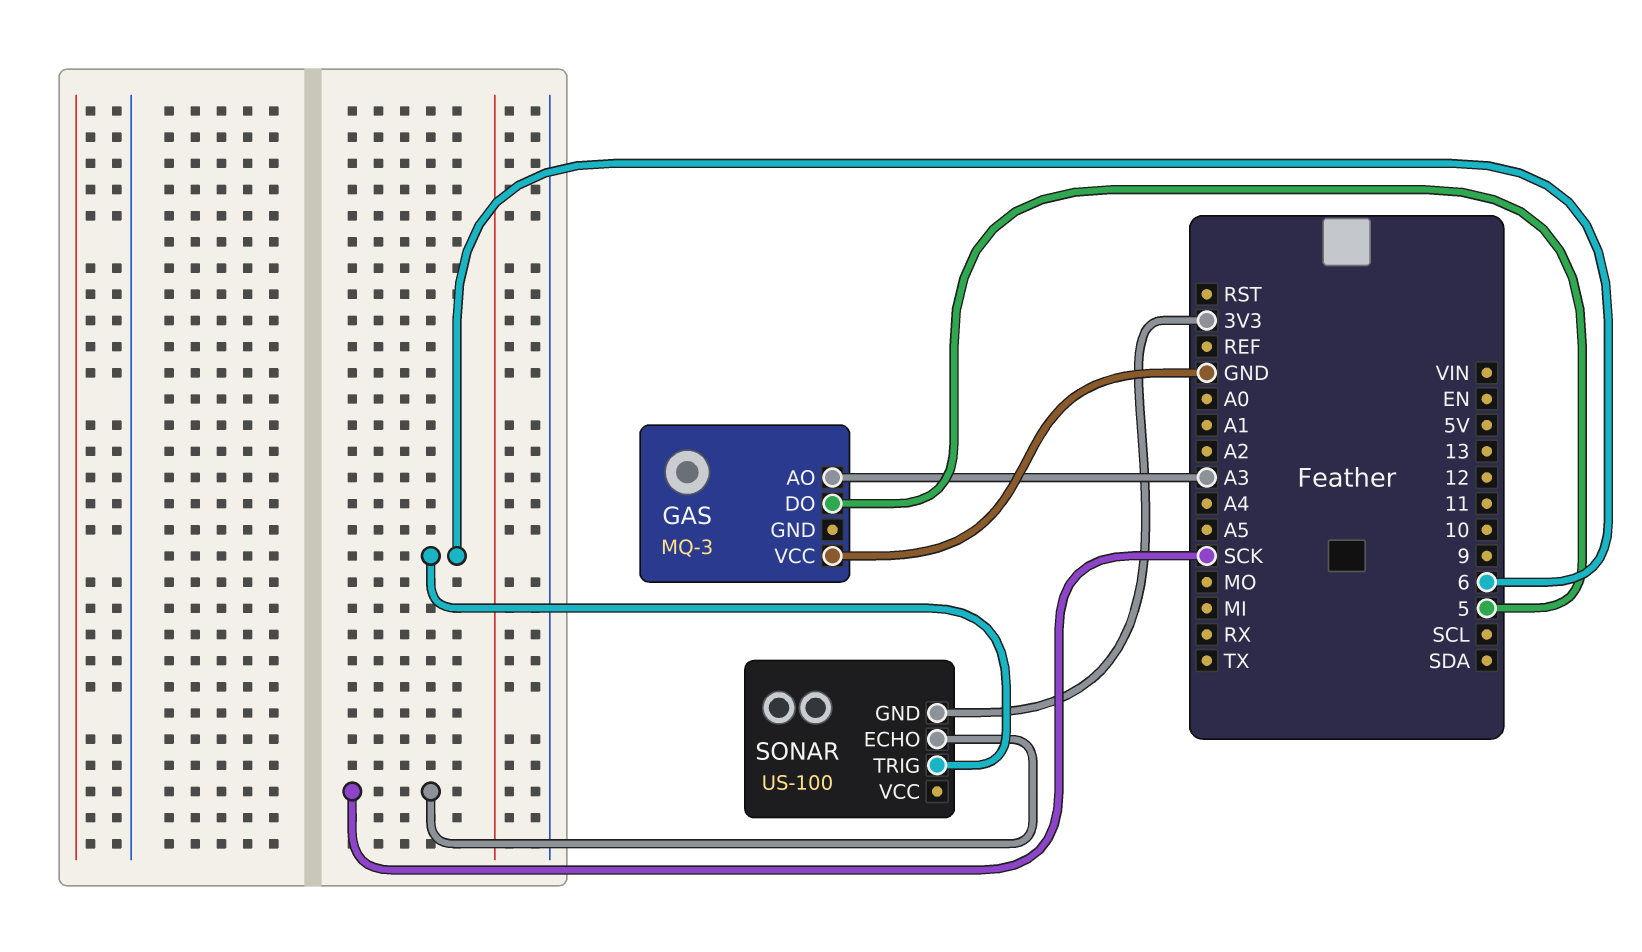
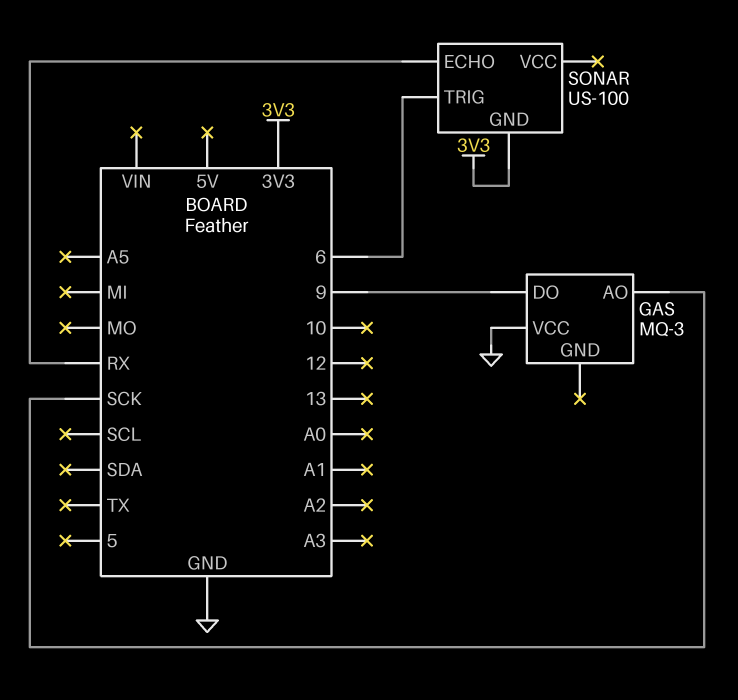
GAS pin AO: A3 -> SCK
GAS pin DO: 5 -> 9
SONAR pin ECHO: SCK -> RX

